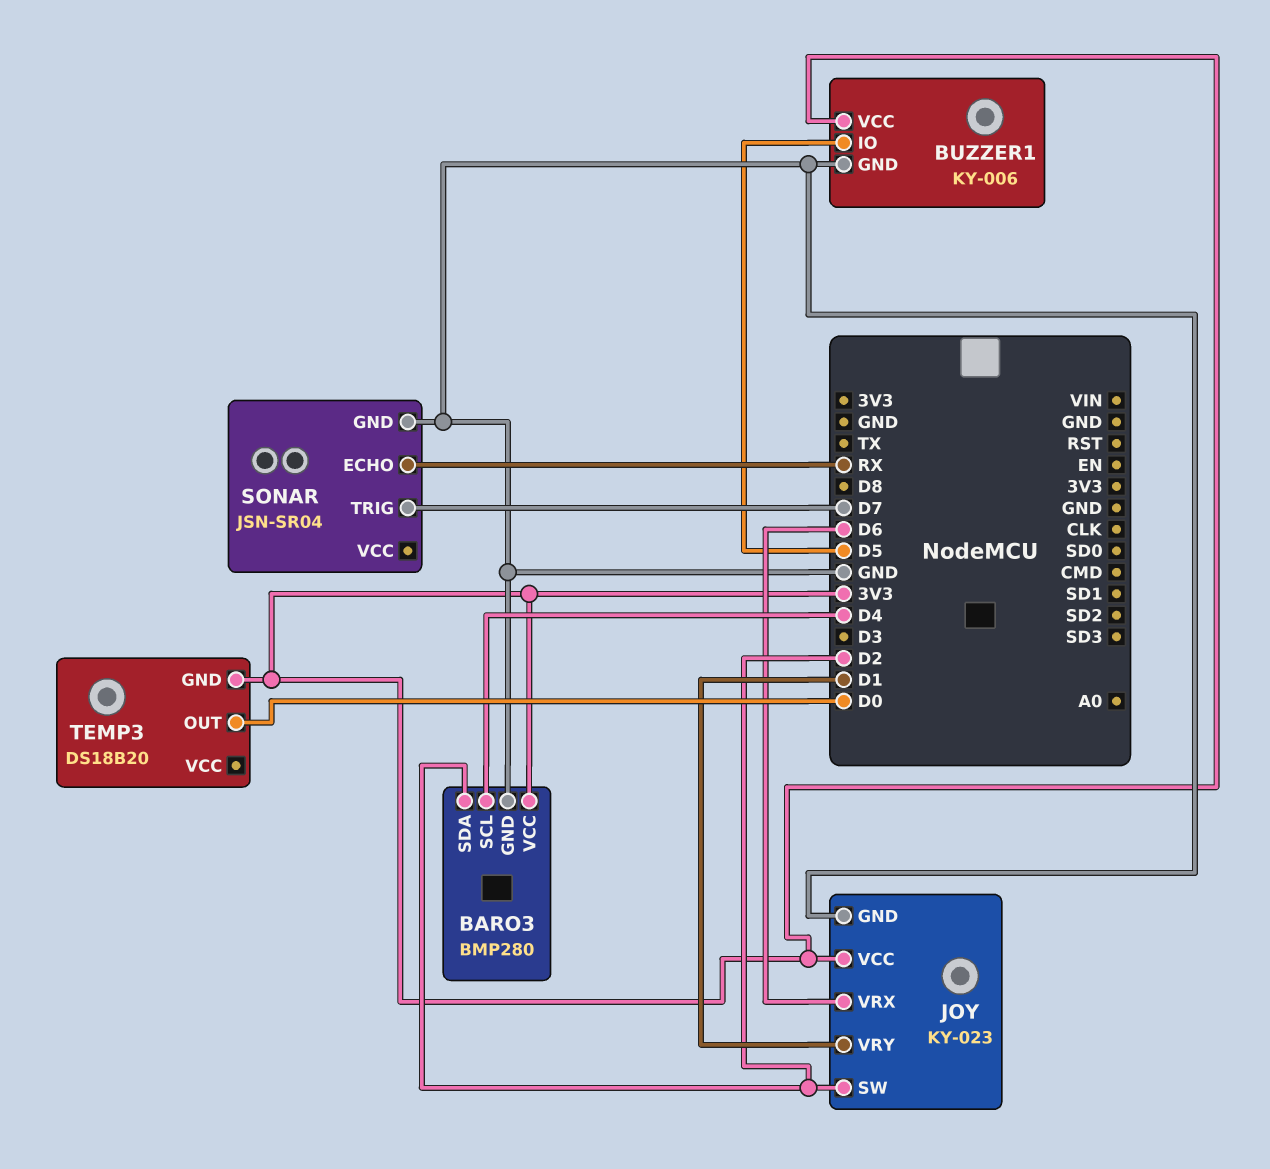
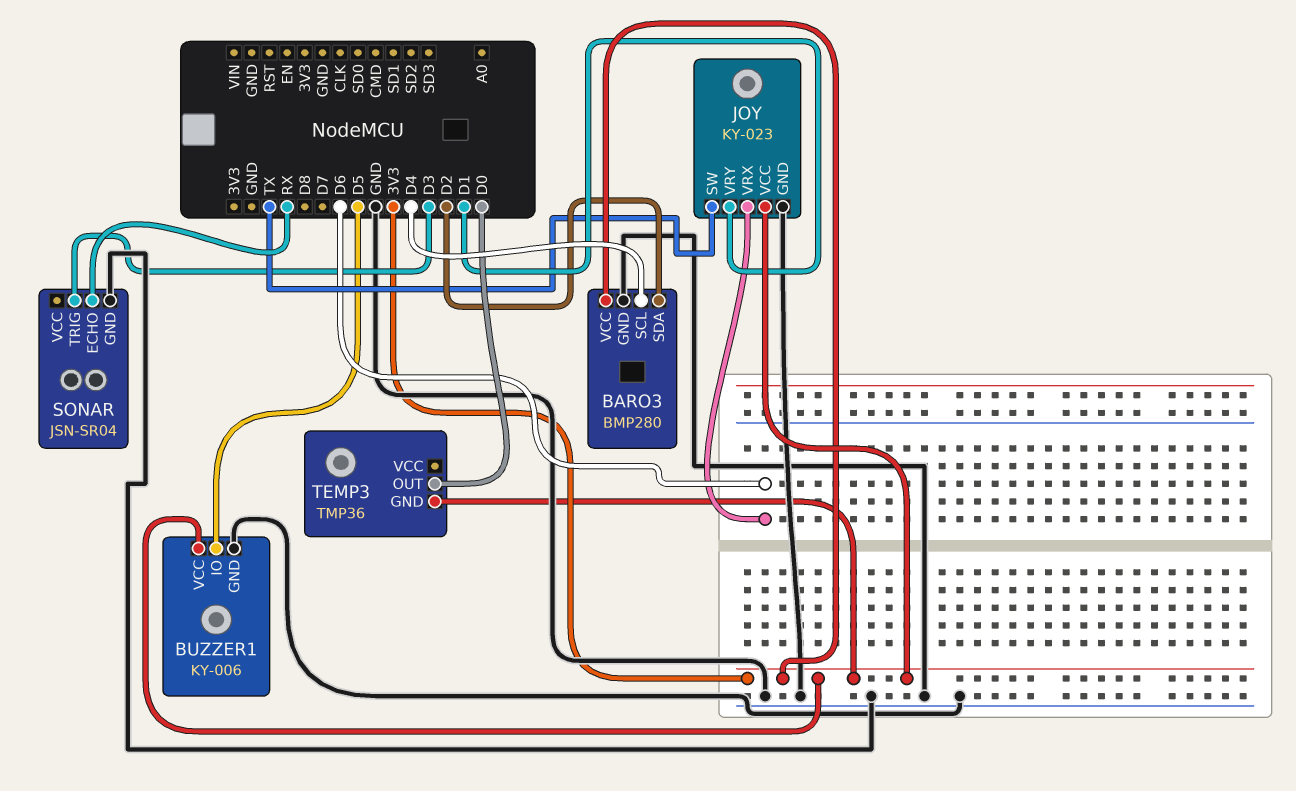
JOY pin SW: D2 -> TX
SONAR pin TRIG: D7 -> D3
TEMP3: DS18B20 -> TMP36

